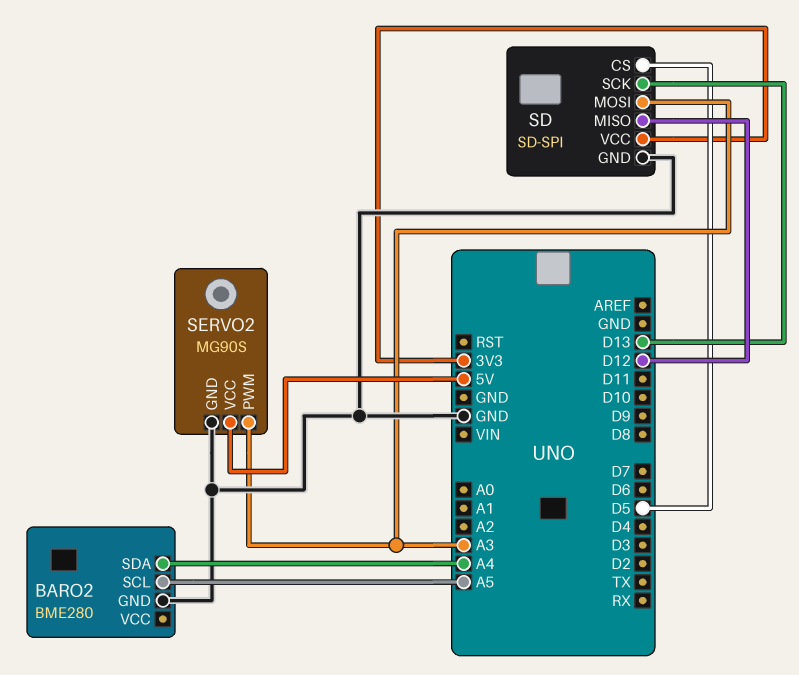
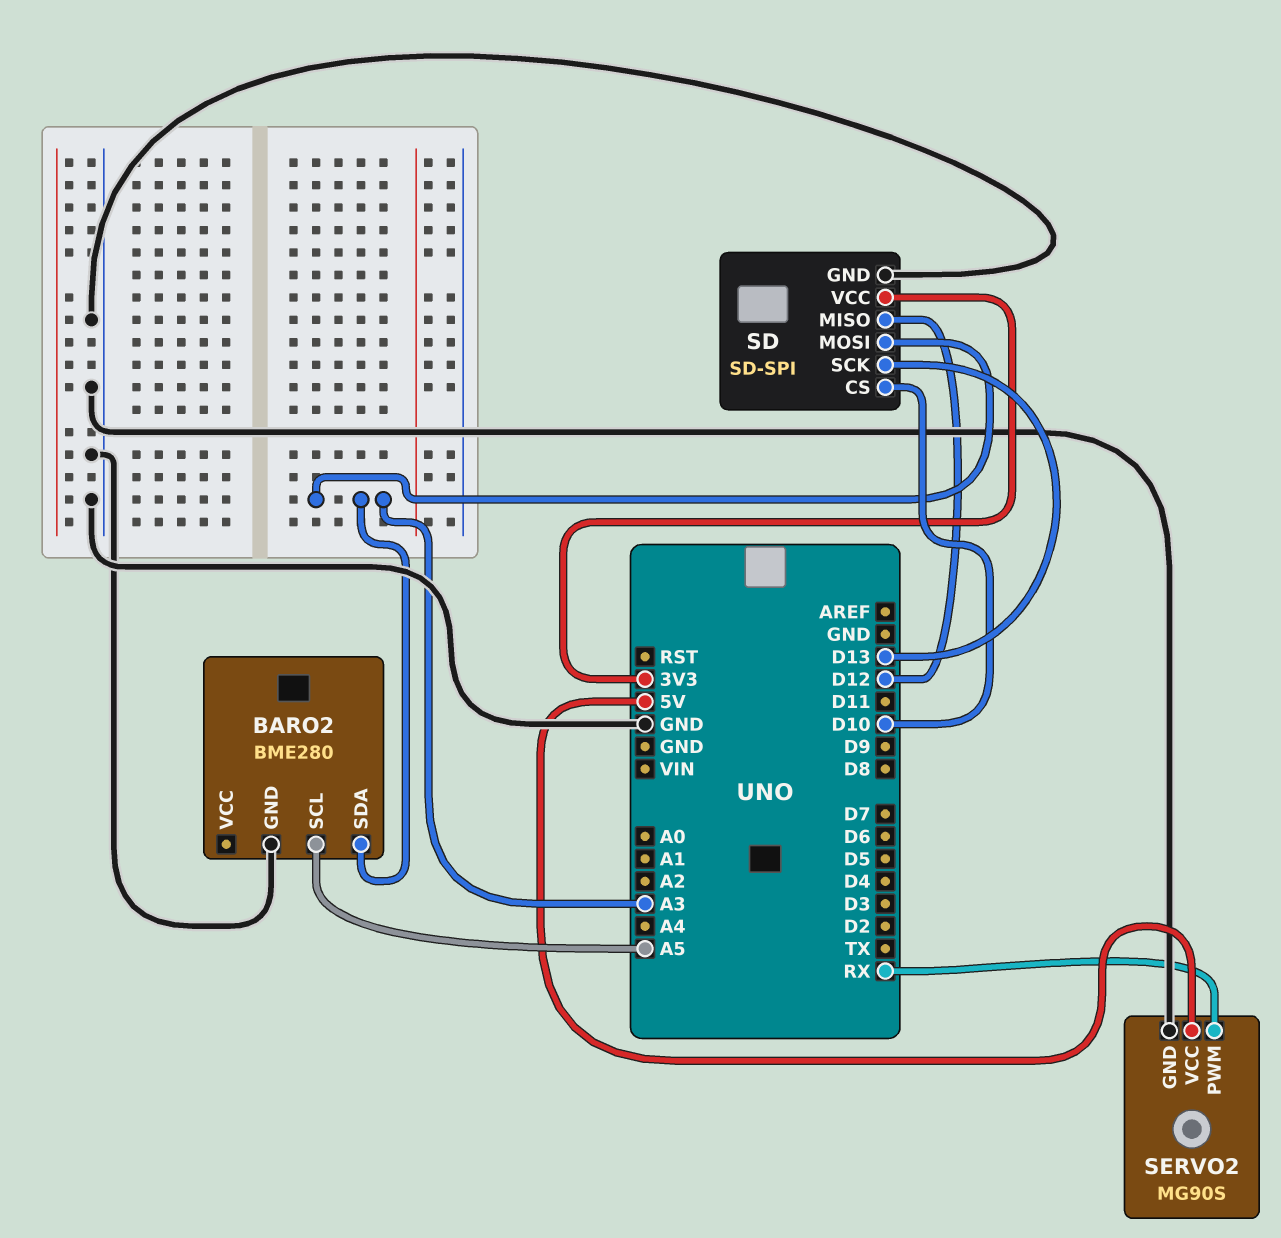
BARO2 pin SDA: A4 -> A3
SD pin CS: D5 -> D10
SERVO2 pin PWM: A3 -> RX

